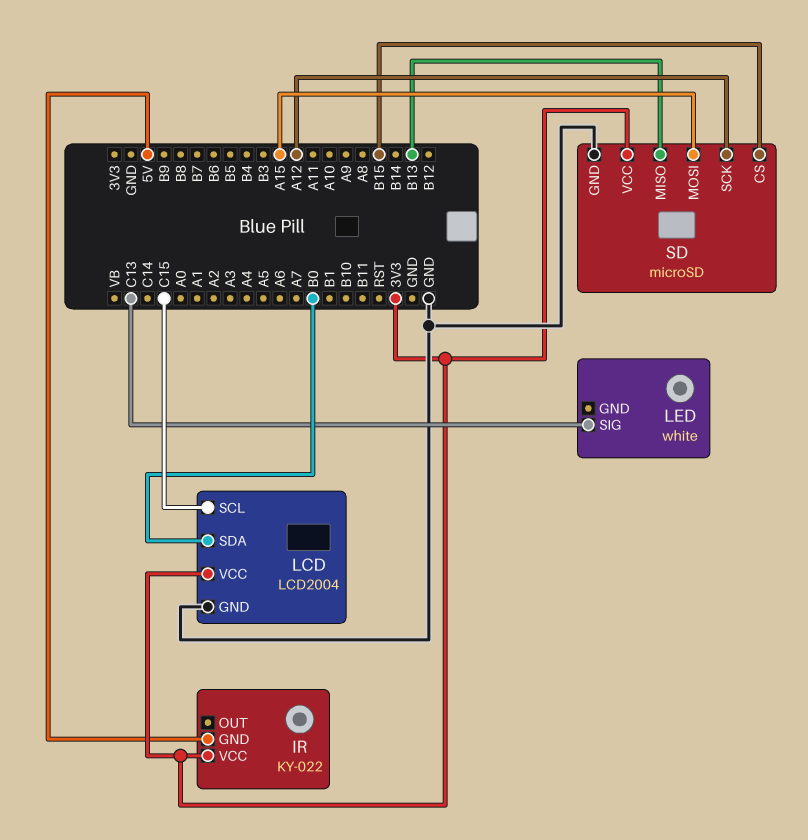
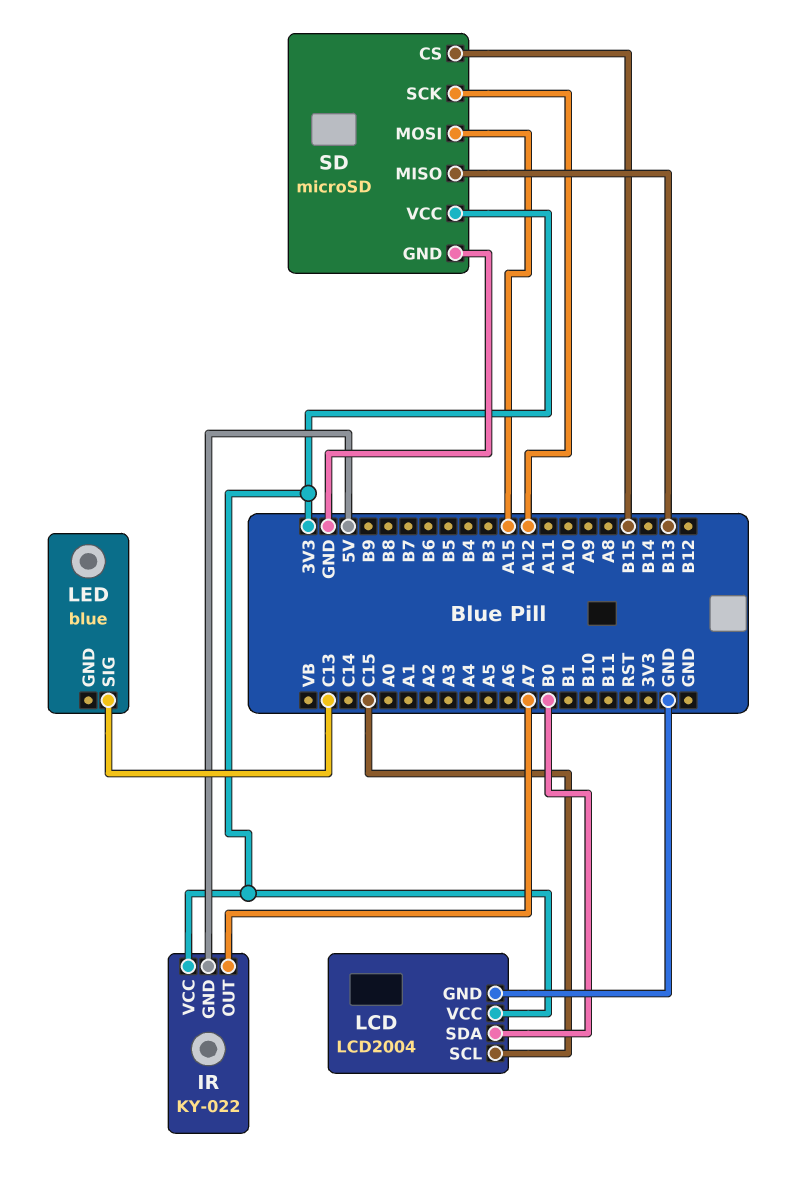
IR pin OUT: none -> A7
LED: white -> blue

